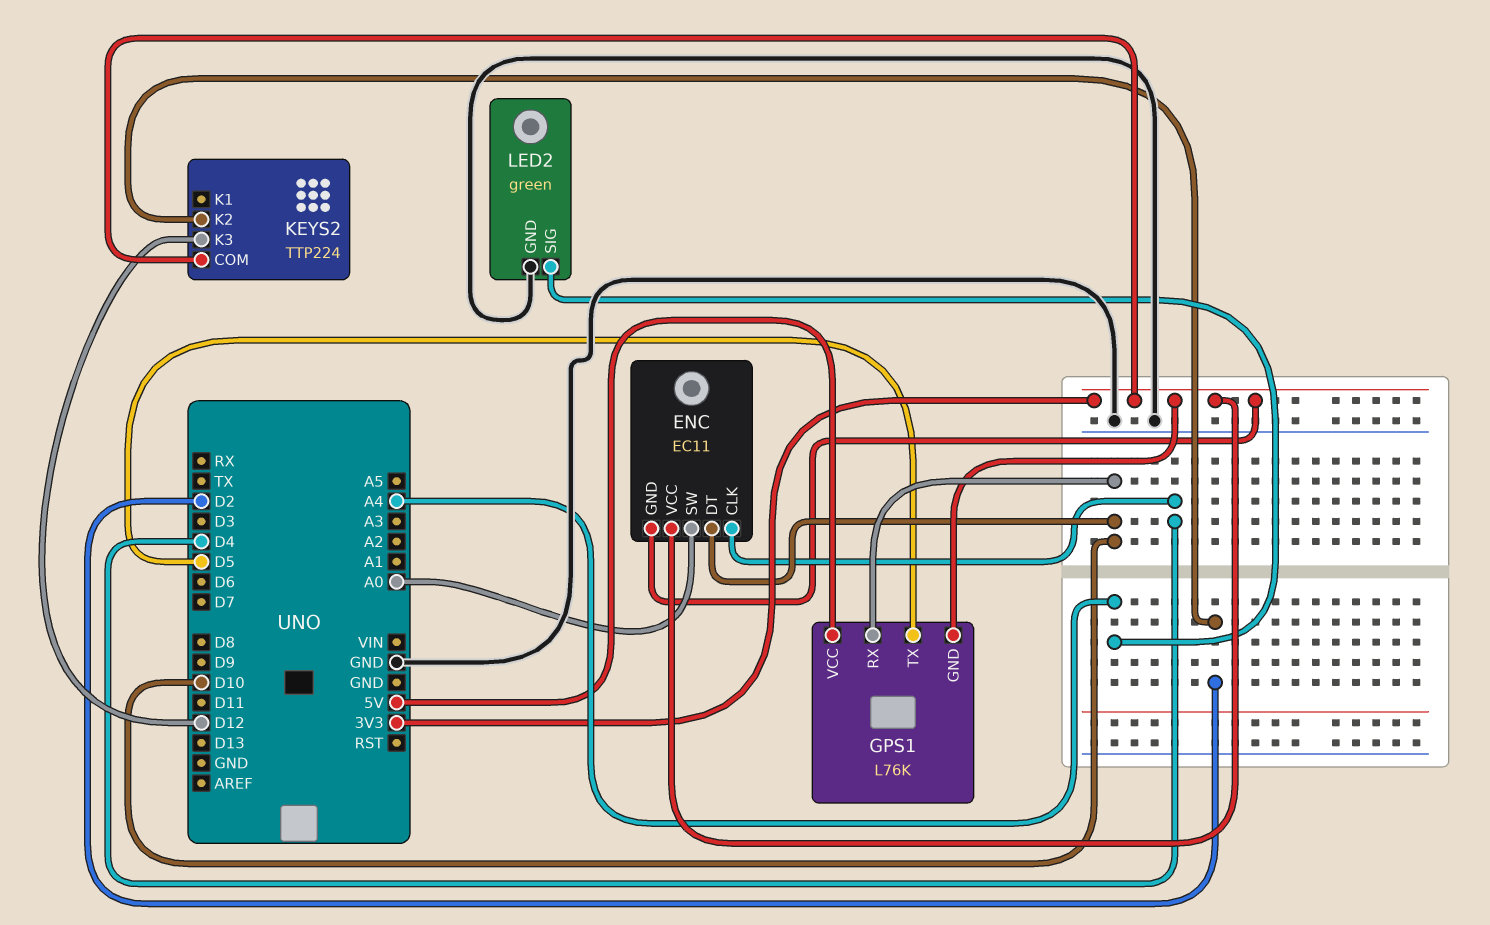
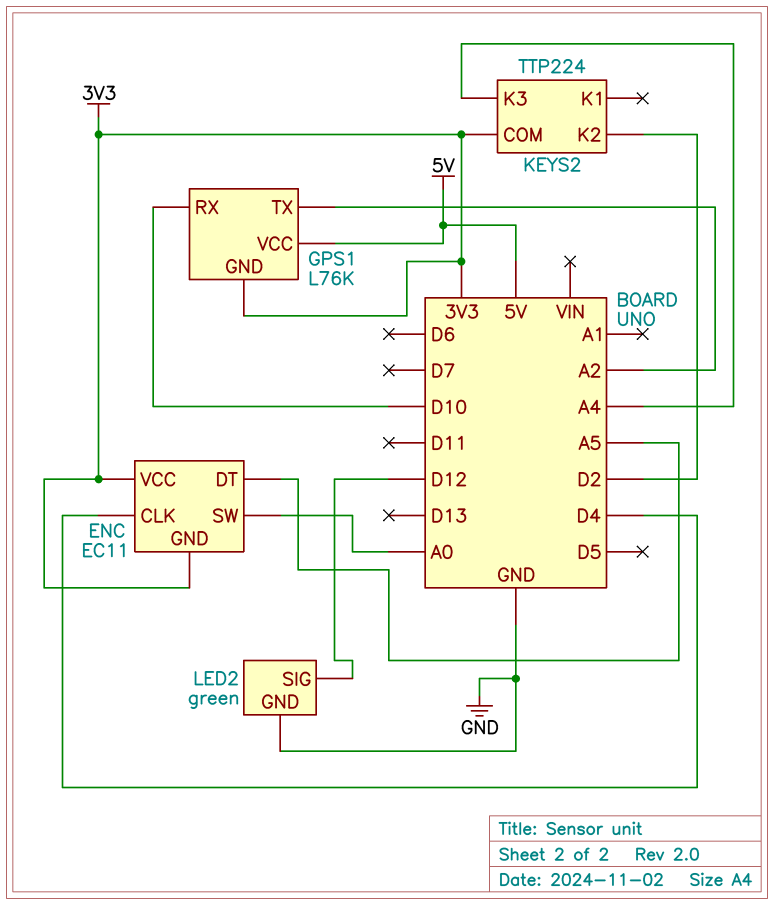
ENC pin DT: D10 -> A5
GPS1 pin TX: D5 -> A2
KEYS2 pin K3: D12 -> A4
LED2 pin SIG: A4 -> D12

